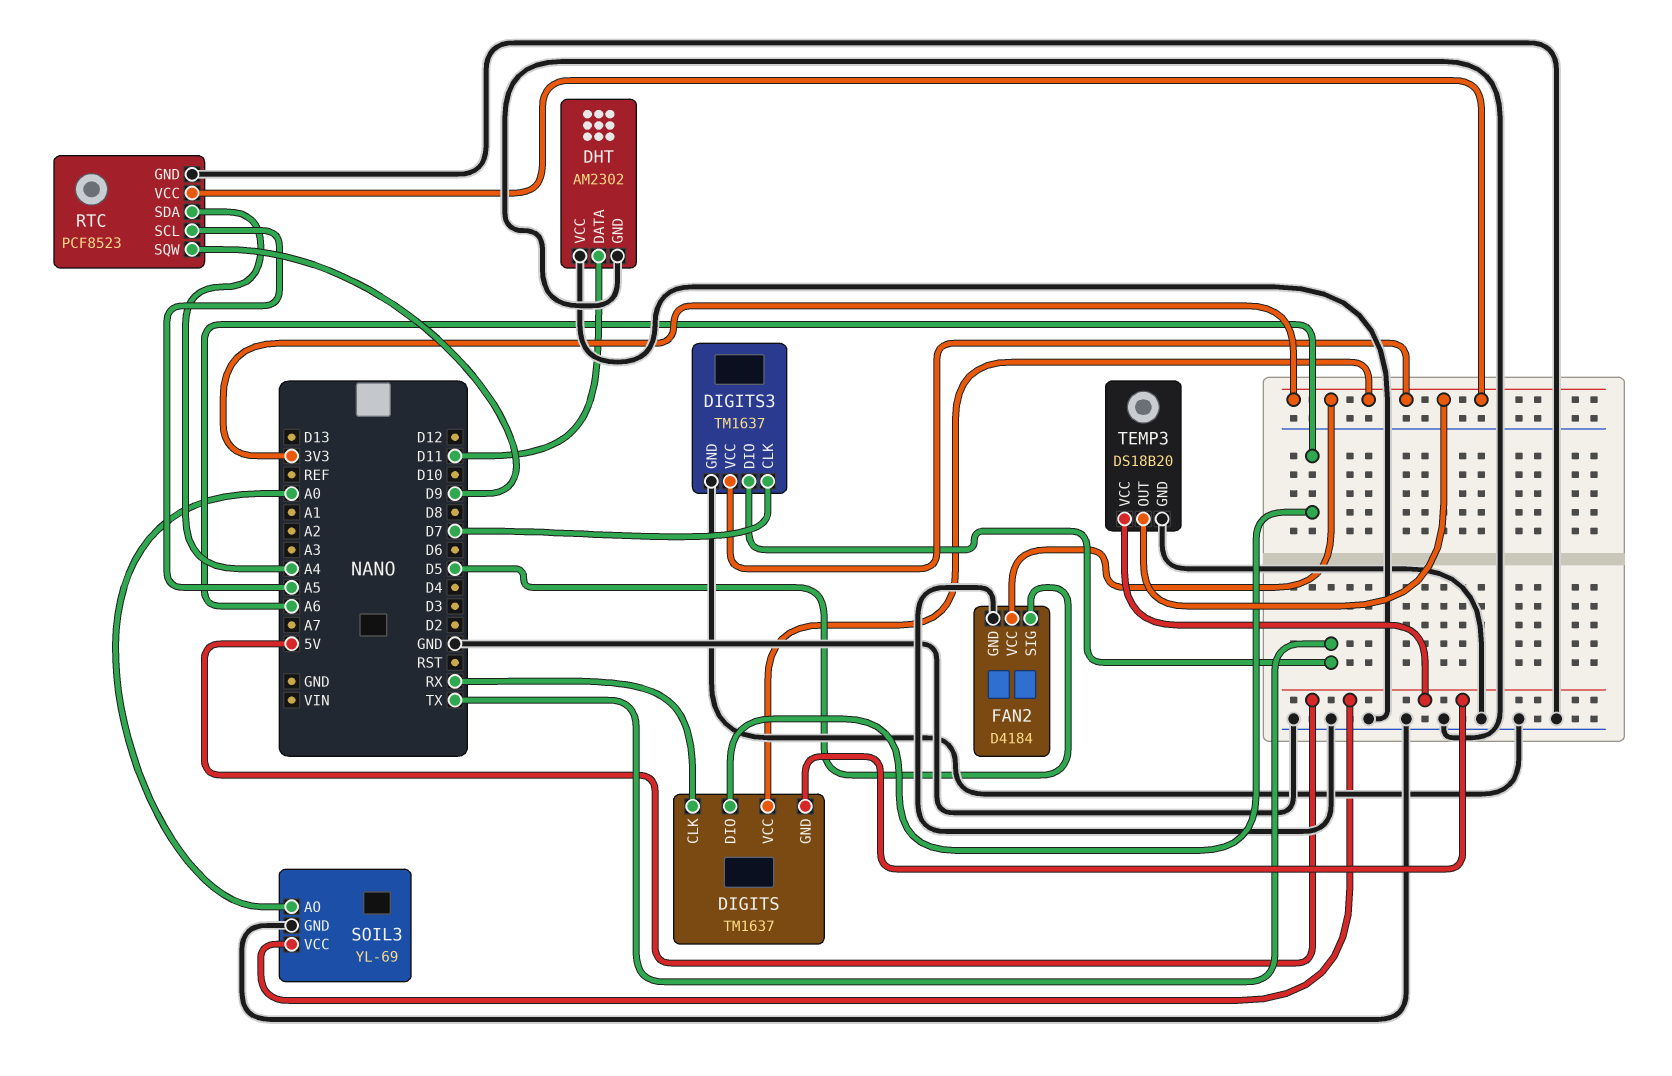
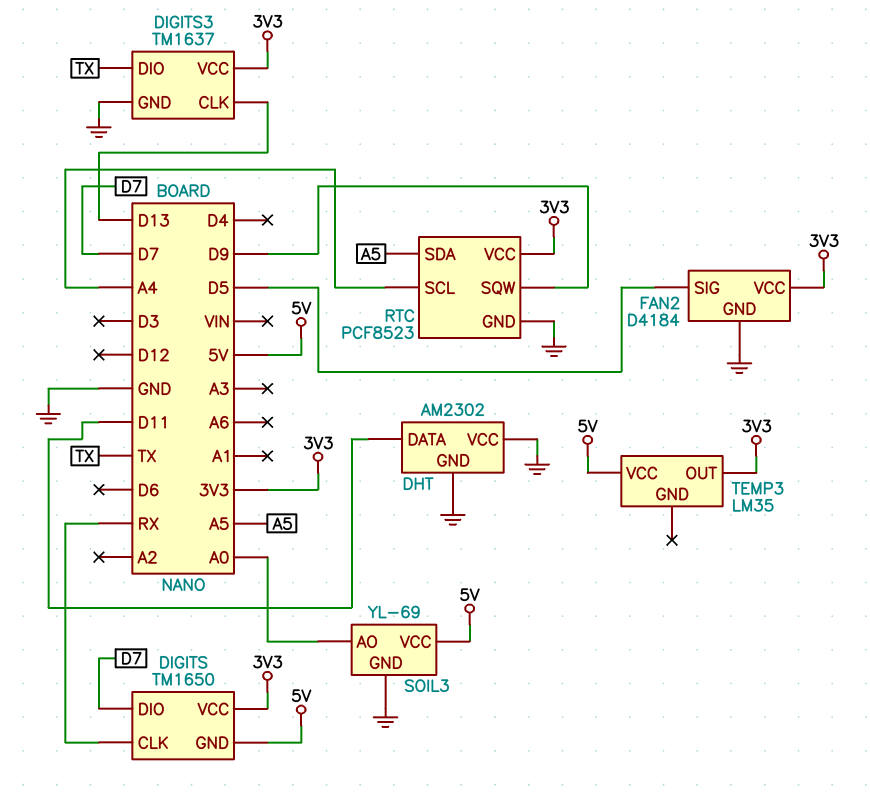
DIGITS: TM1637 -> TM1650
DIGITS pin DIO: A6 -> D7
DIGITS3 pin CLK: D7 -> D13
RTC pin SCL: A5 -> A4
RTC pin SDA: A4 -> A5
TEMP3: DS18B20 -> LM35
TEMP3 pin GND: GND -> none

